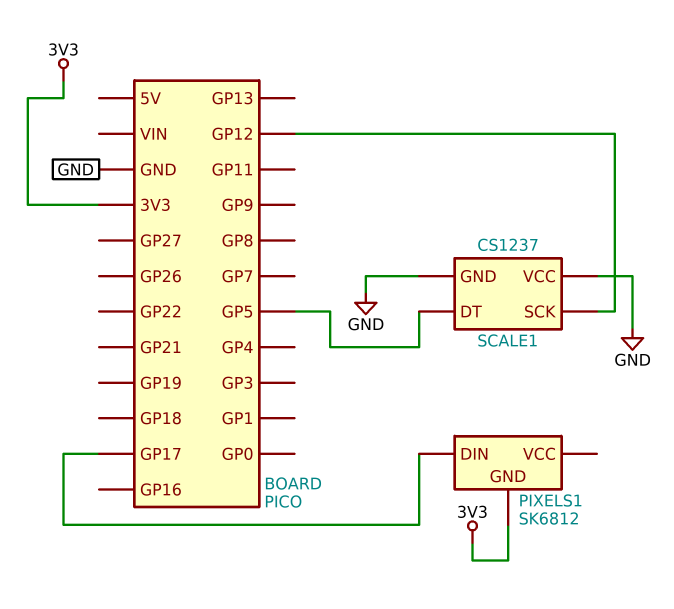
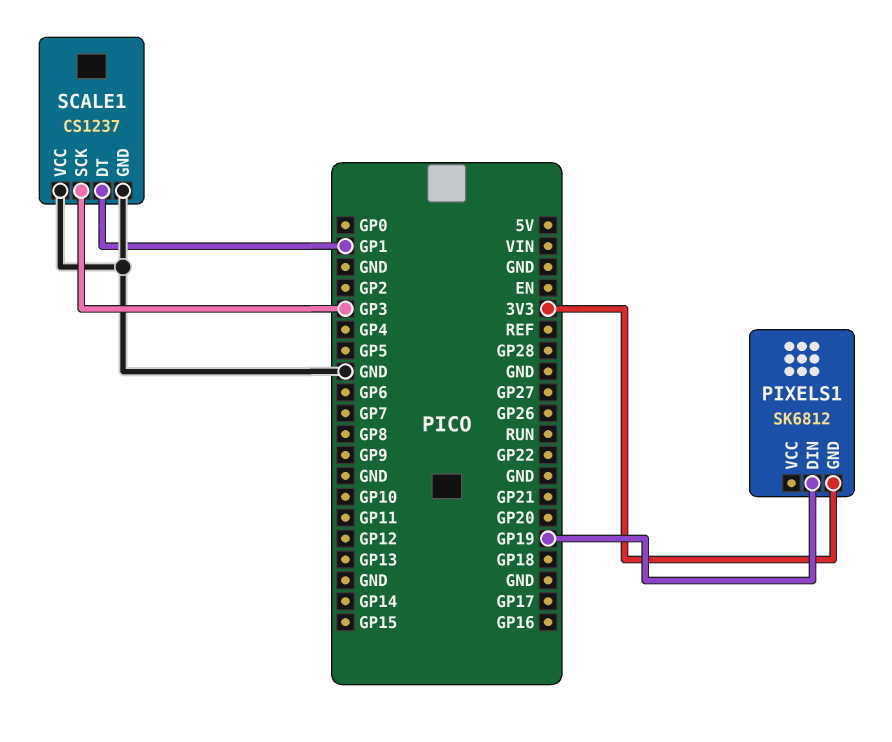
PIXELS1 pin DIN: GP17 -> GP19
SCALE1 pin DT: GP5 -> GP1
SCALE1 pin SCK: GP12 -> GP3

